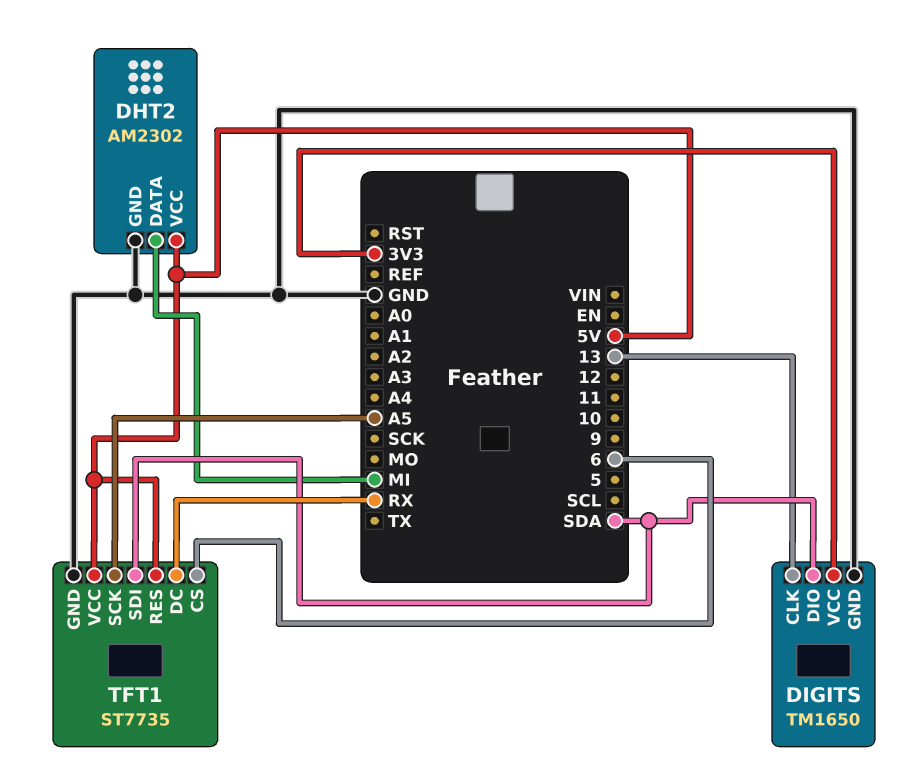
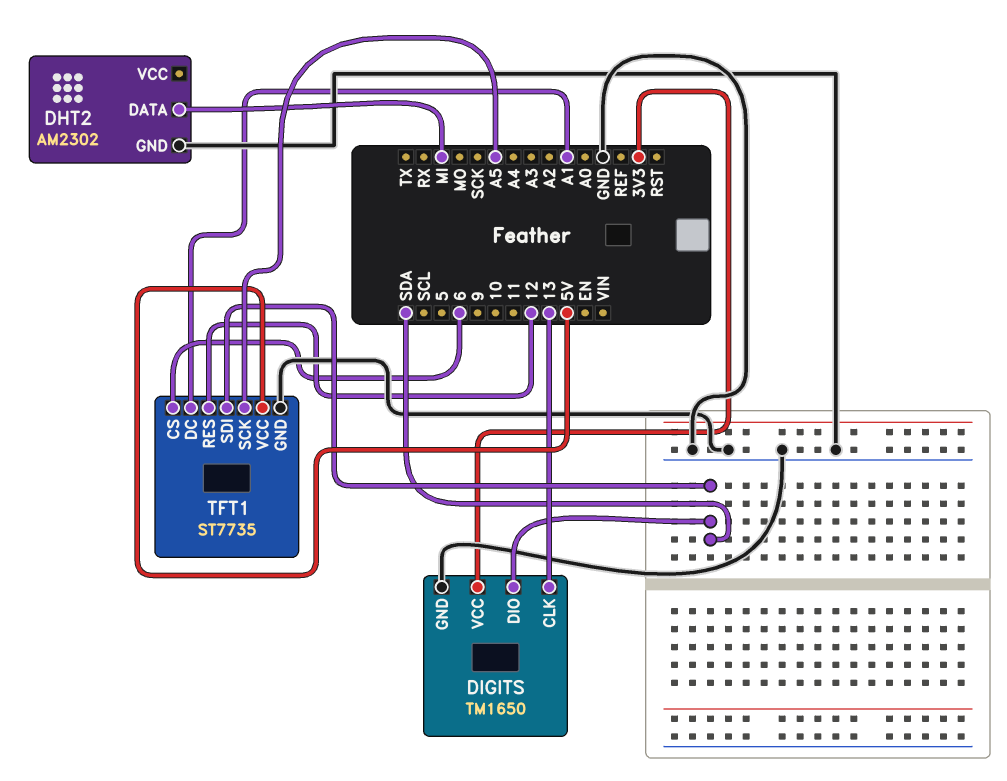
DHT2 pin VCC: 5V -> none
TFT1 pin DC: RX -> A1
TFT1 pin RES: 5V -> 12

